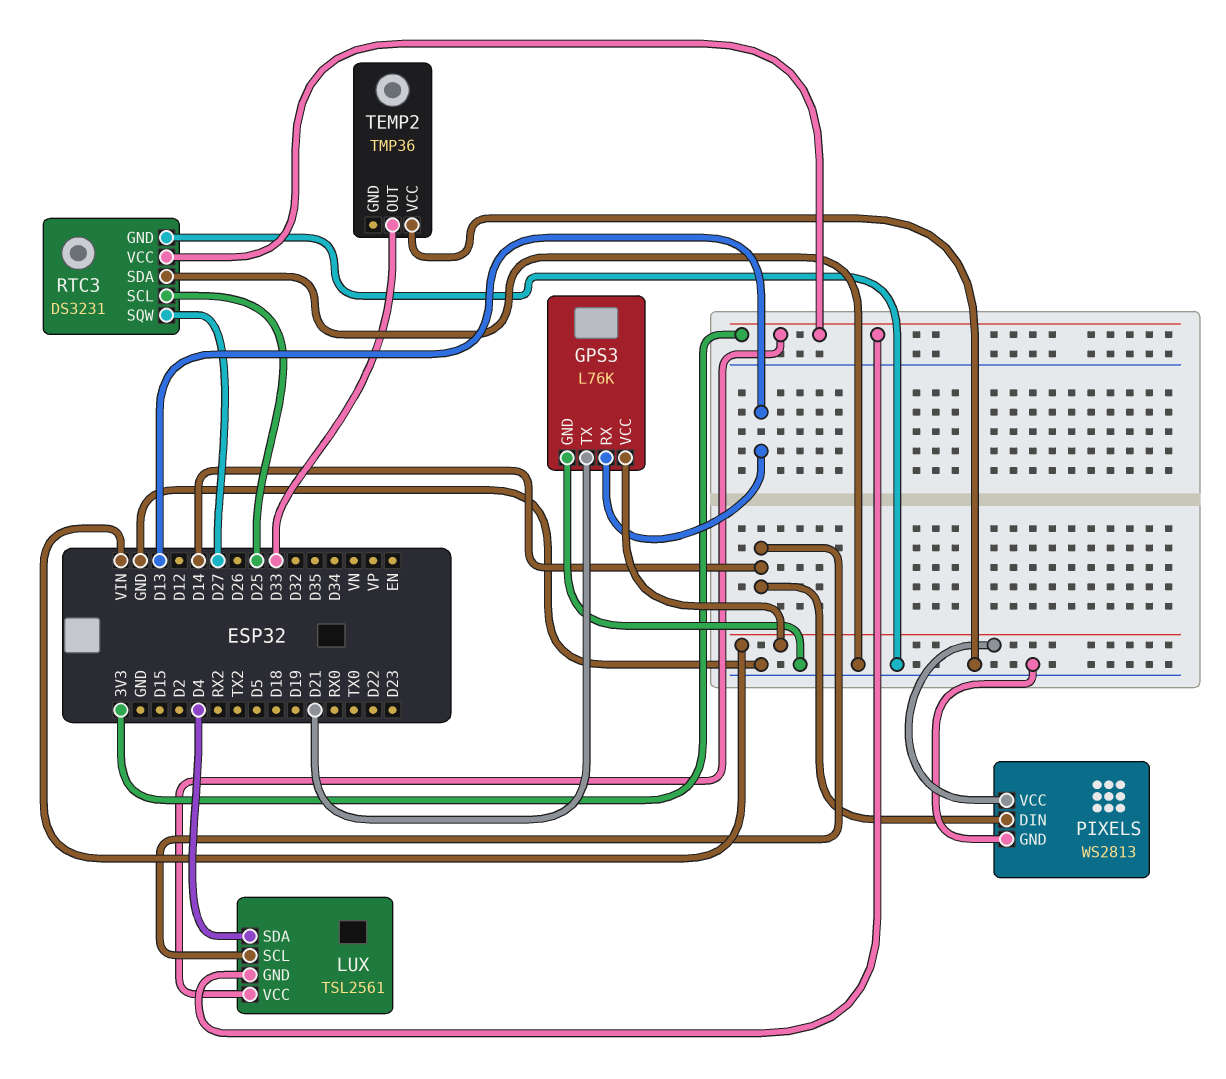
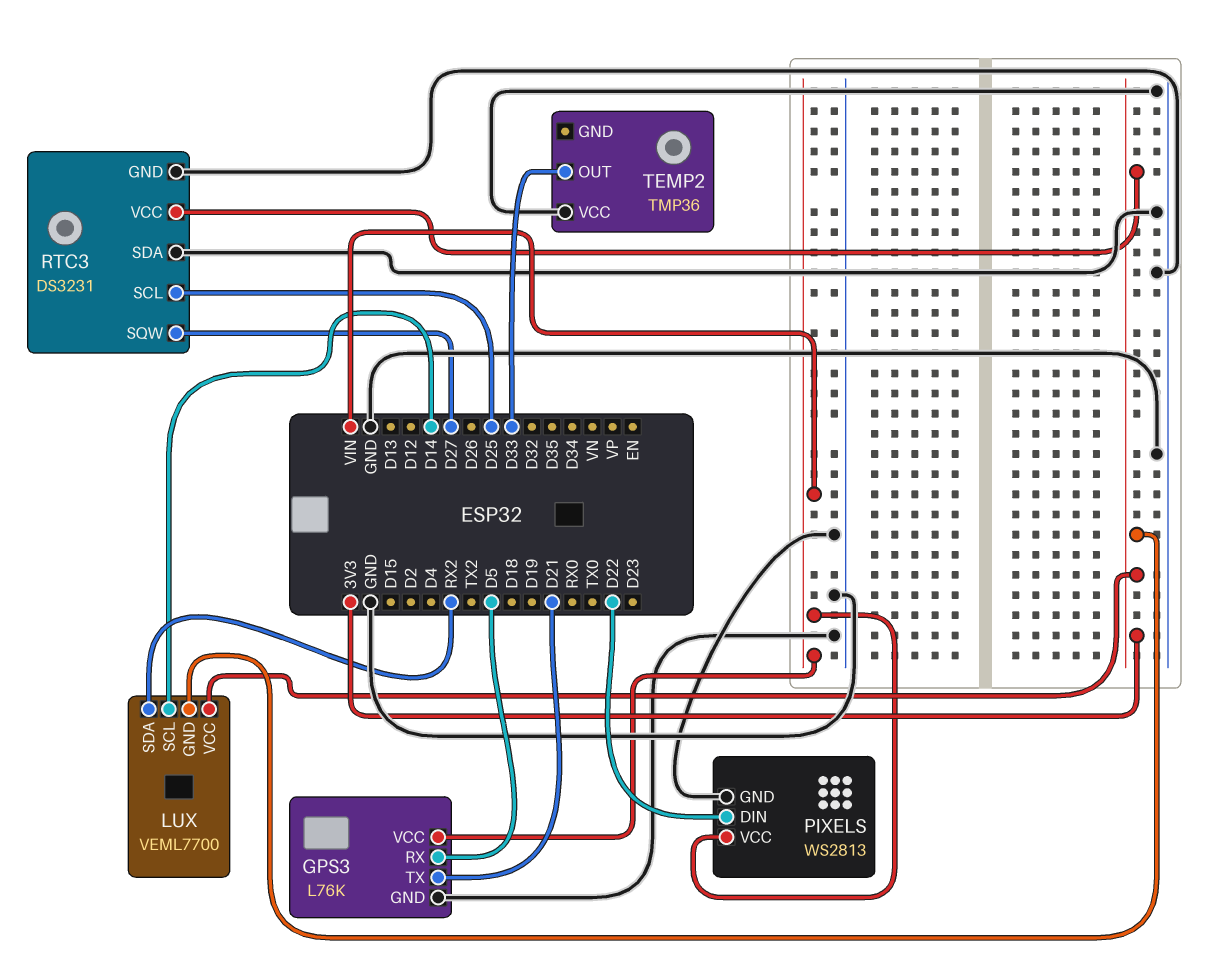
GPS3 pin RX: D13 -> D5
LUX: TSL2561 -> VEML7700
LUX pin SDA: D4 -> RX2
PIXELS pin DIN: D14 -> D22

